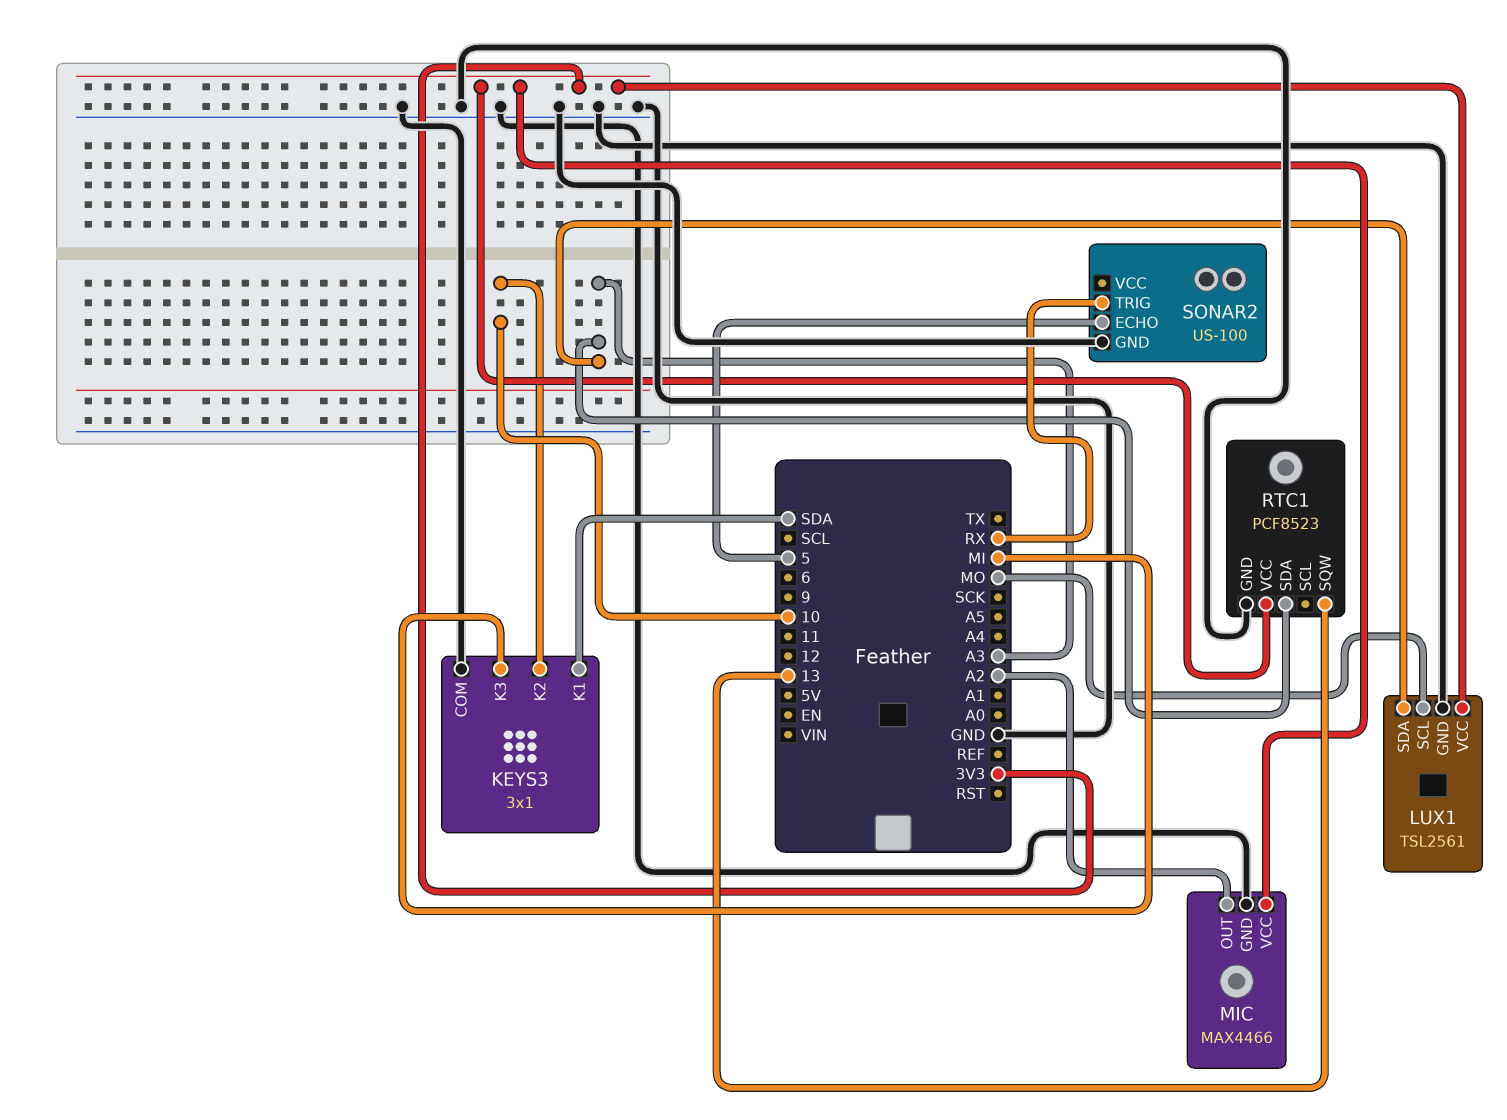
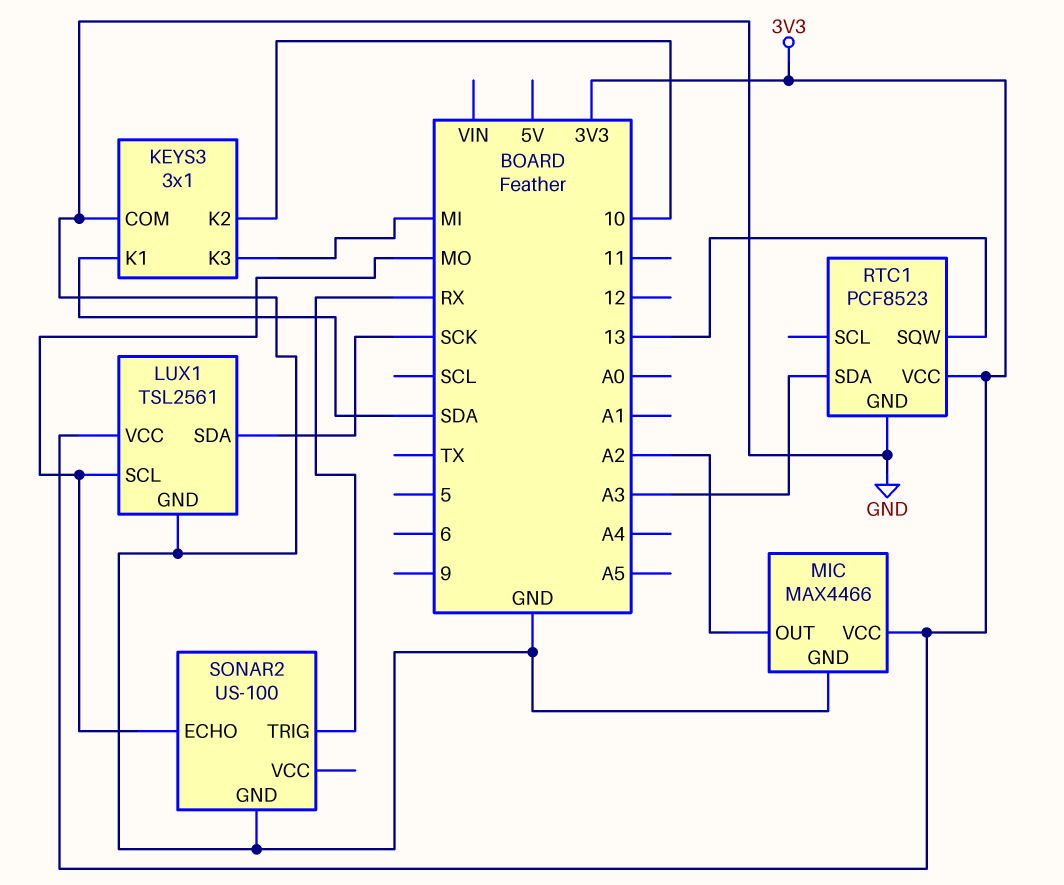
LUX1 pin SDA: A3 -> SCK
SONAR2 pin ECHO: 5 -> MO

